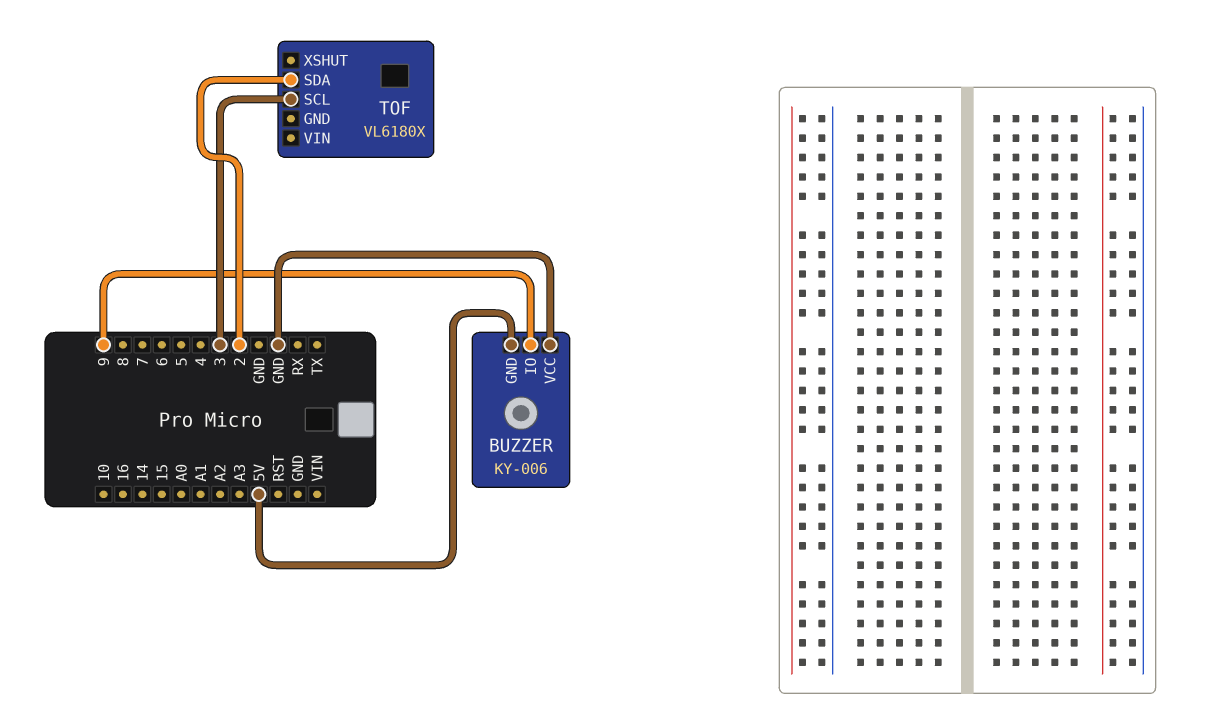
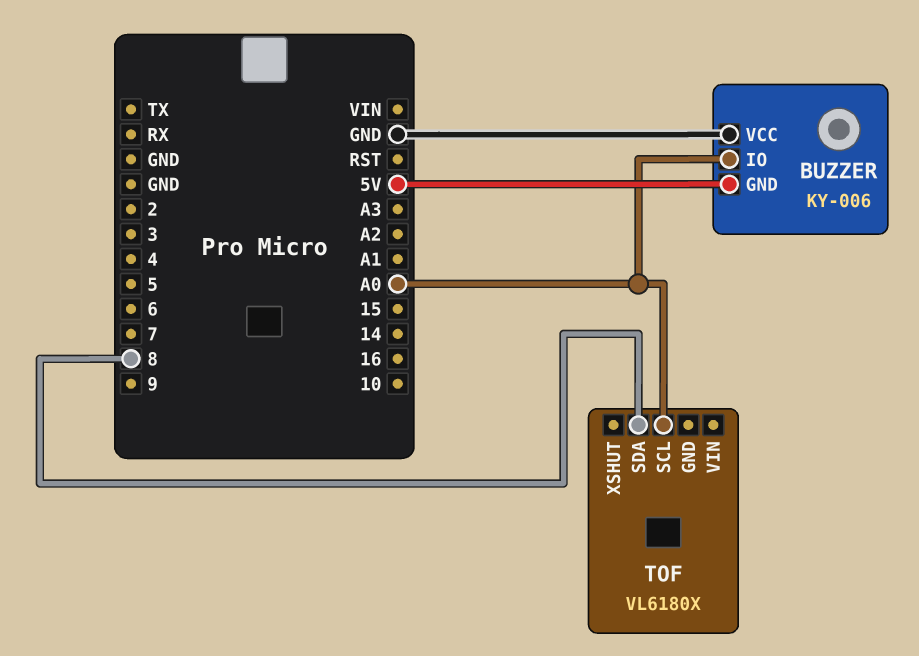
BUZZER pin IO: 9 -> A0
TOF pin SCL: 3 -> A0
TOF pin SDA: 2 -> 8

